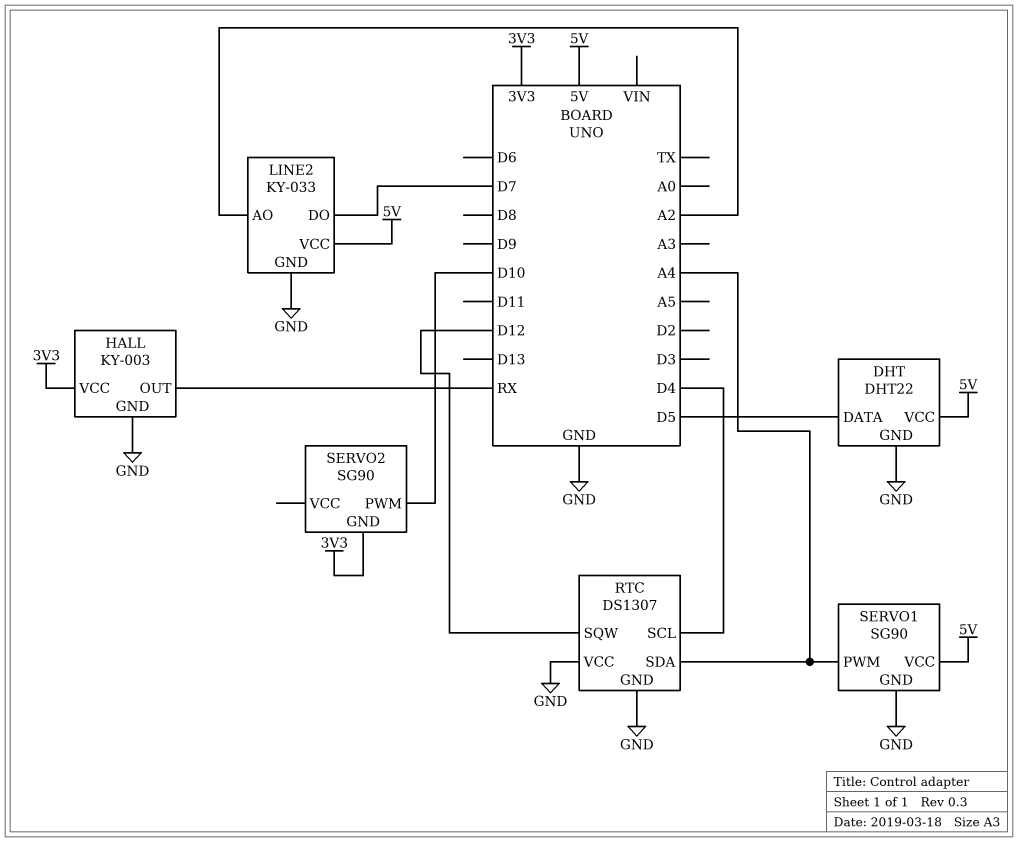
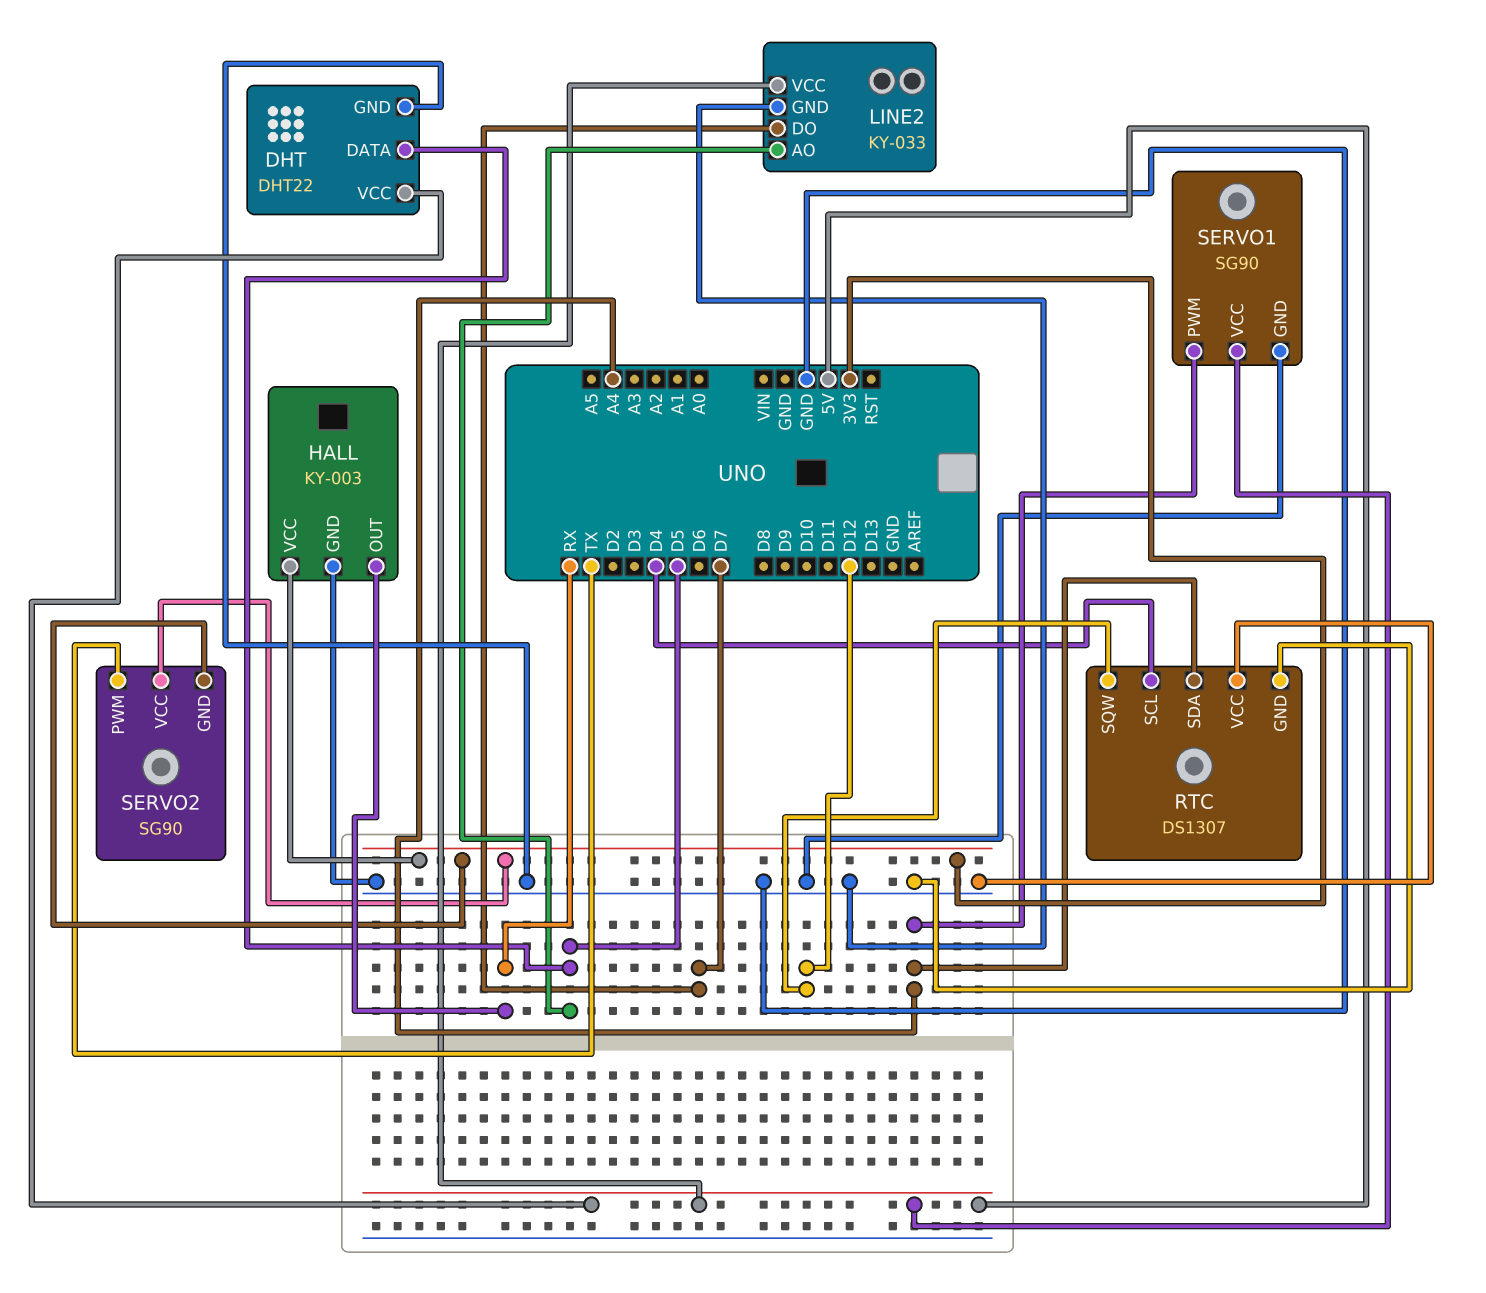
LINE2 pin AO: A2 -> D5
SERVO2 pin PWM: D10 -> TX
SERVO2 pin VCC: none -> 3V3

